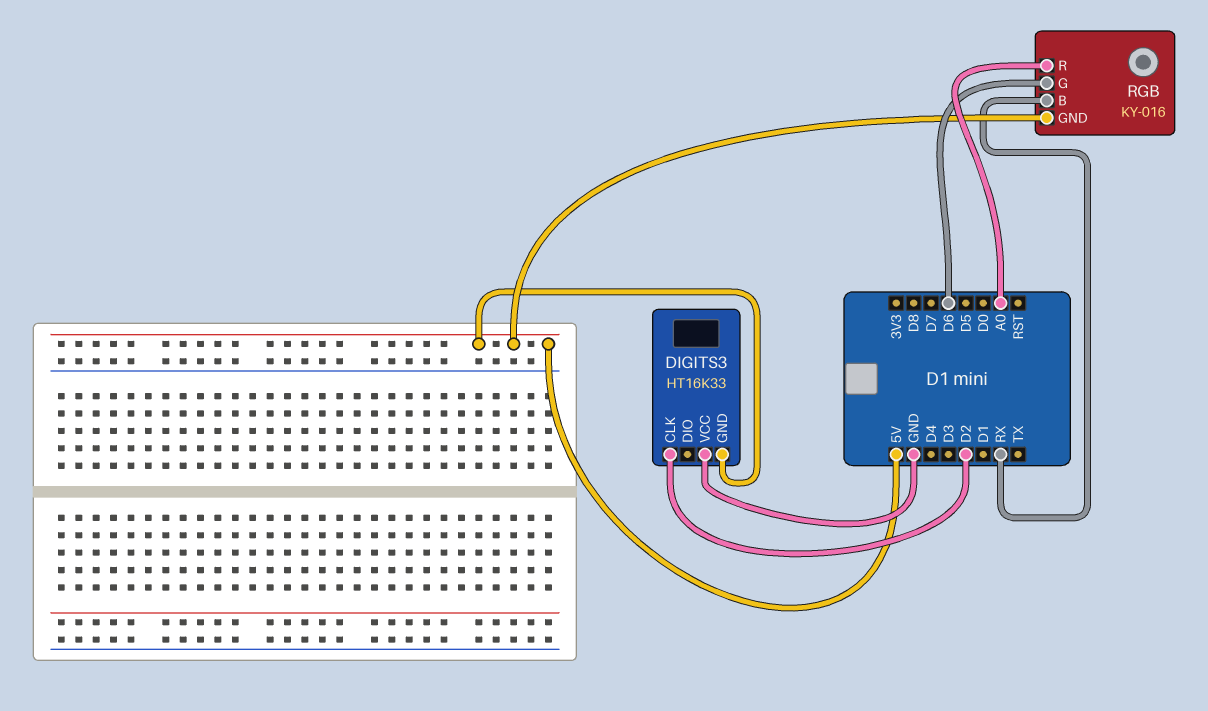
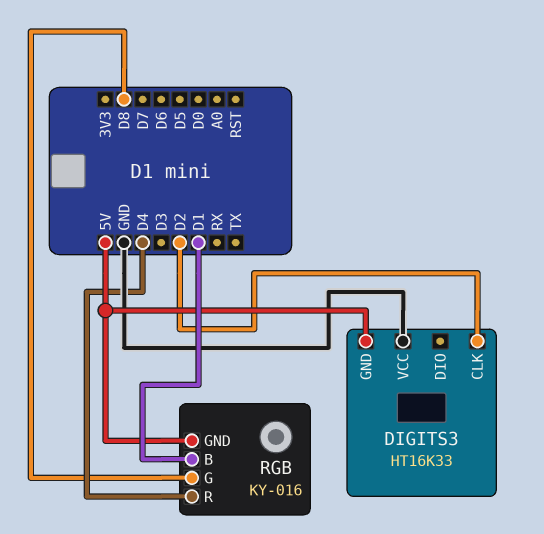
RGB pin B: RX -> D1
RGB pin G: D6 -> D8
RGB pin R: A0 -> D4

